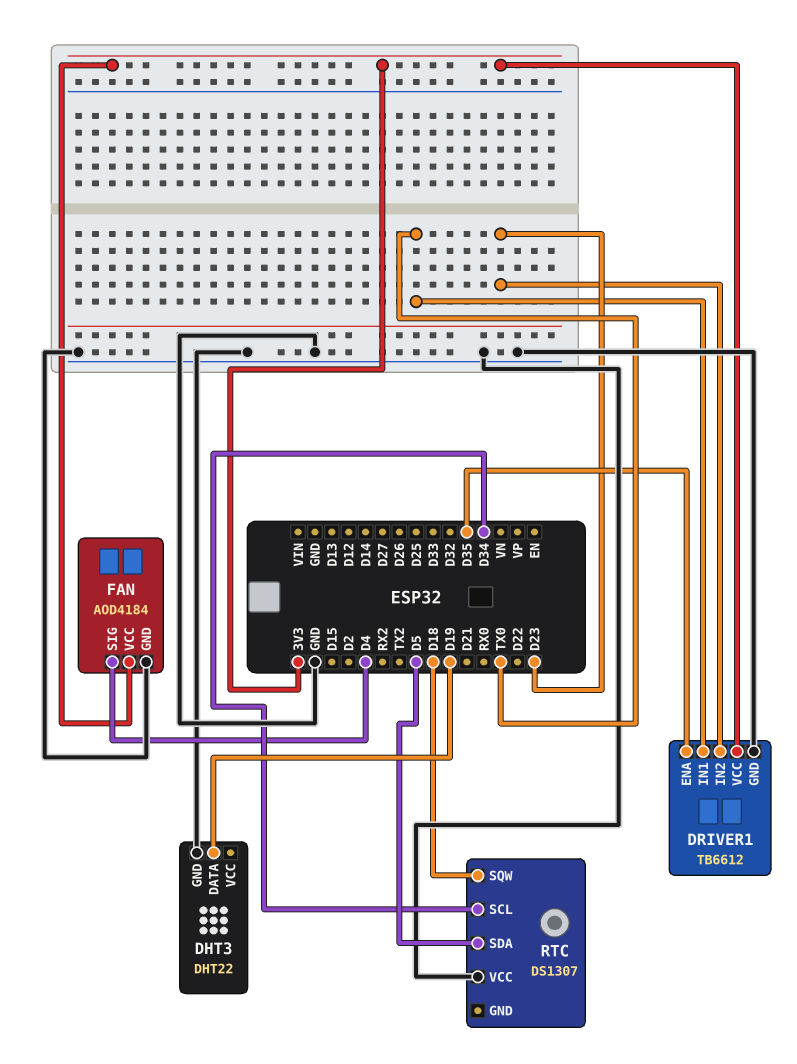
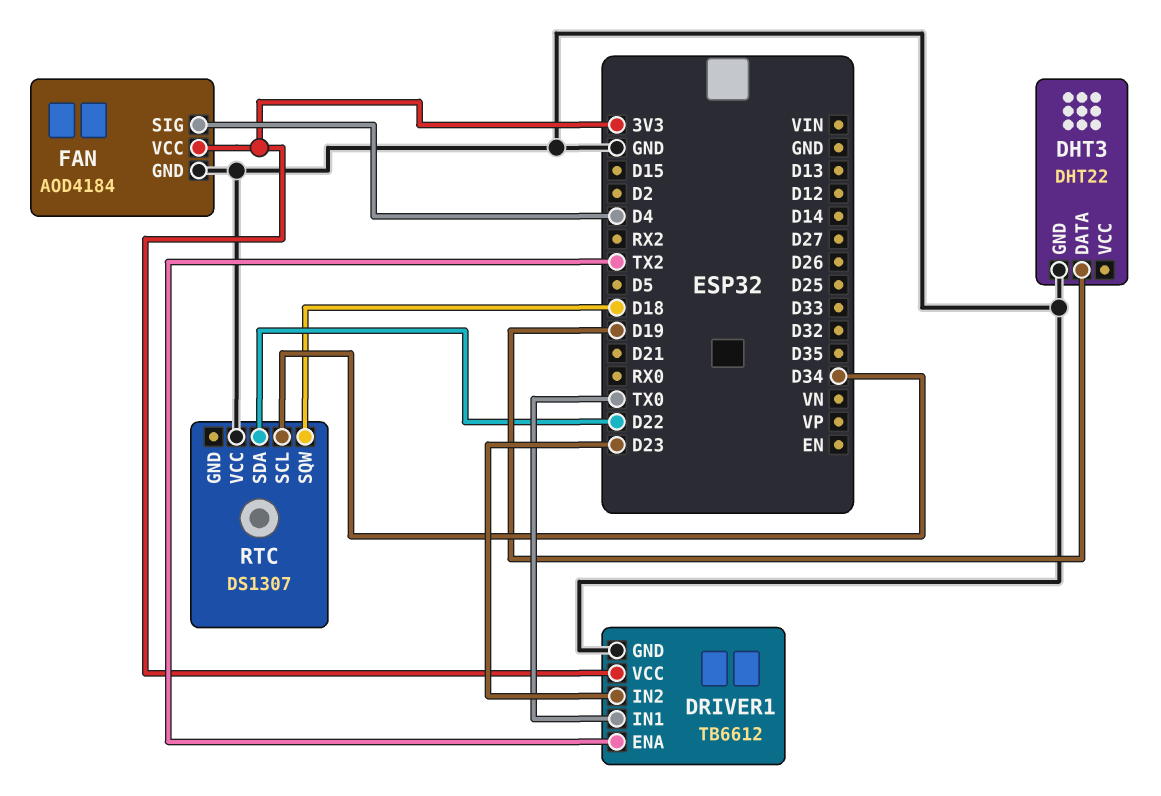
DRIVER1 pin ENA: D35 -> TX2
RTC pin SDA: D5 -> D22

